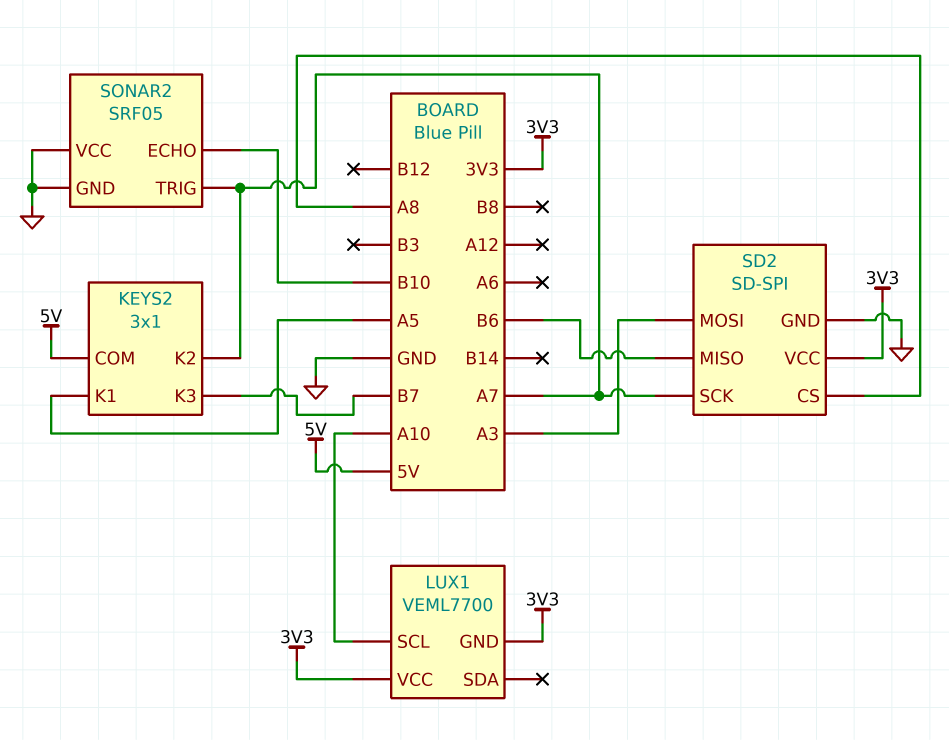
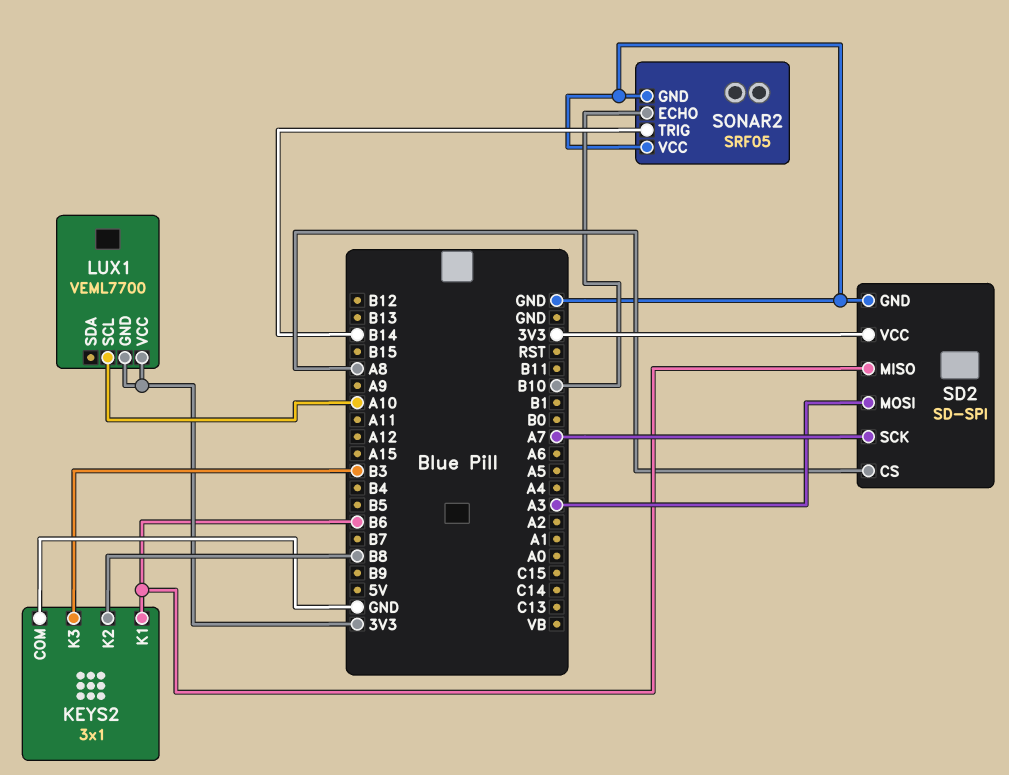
KEYS2 pin COM: 5V -> GND
KEYS2 pin K1: A5 -> B6
KEYS2 pin K2: A7 -> B8
KEYS2 pin K3: B7 -> B3
SONAR2 pin TRIG: A7 -> B14

